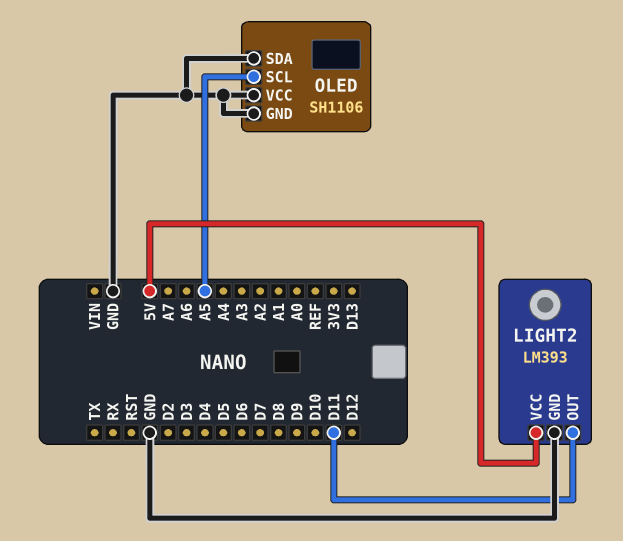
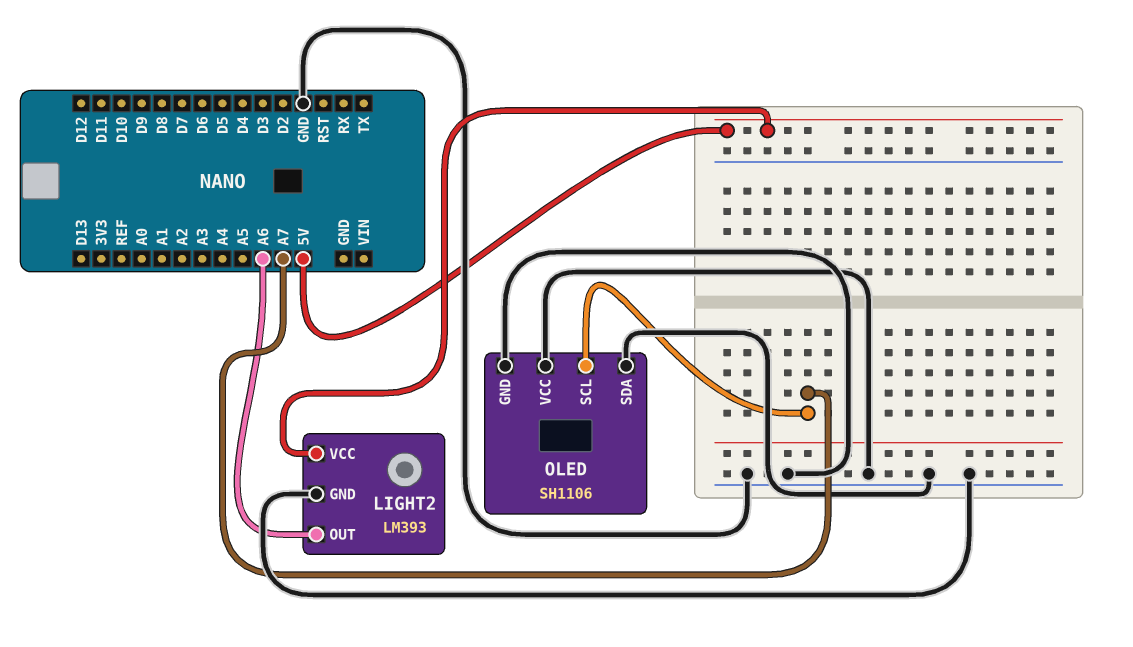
LIGHT2 pin OUT: D11 -> A6
OLED pin SCL: A5 -> A7

